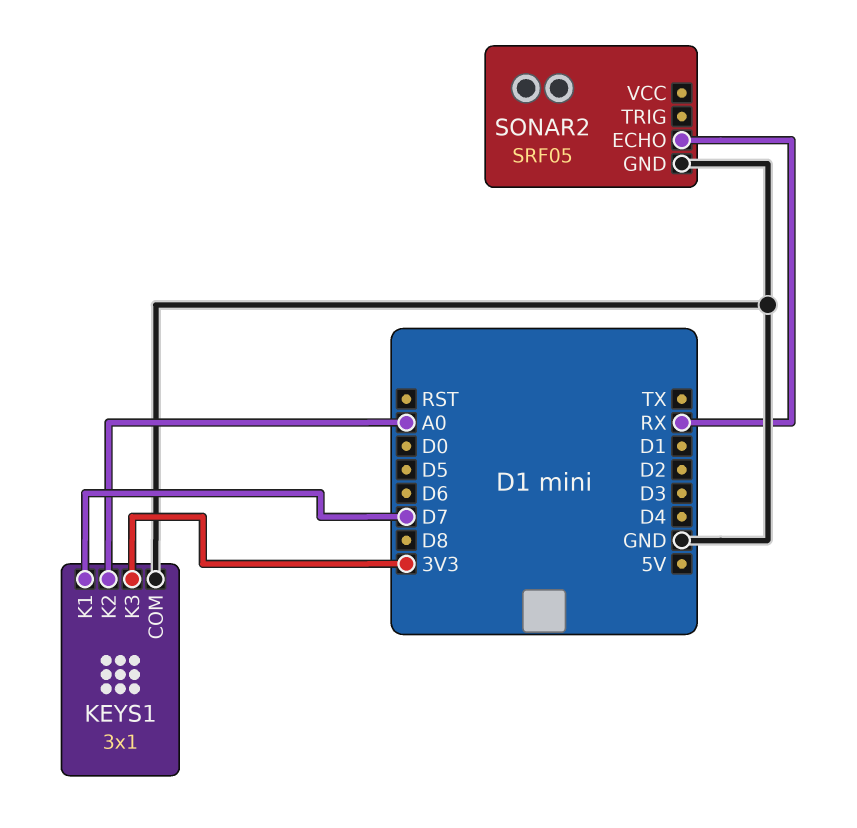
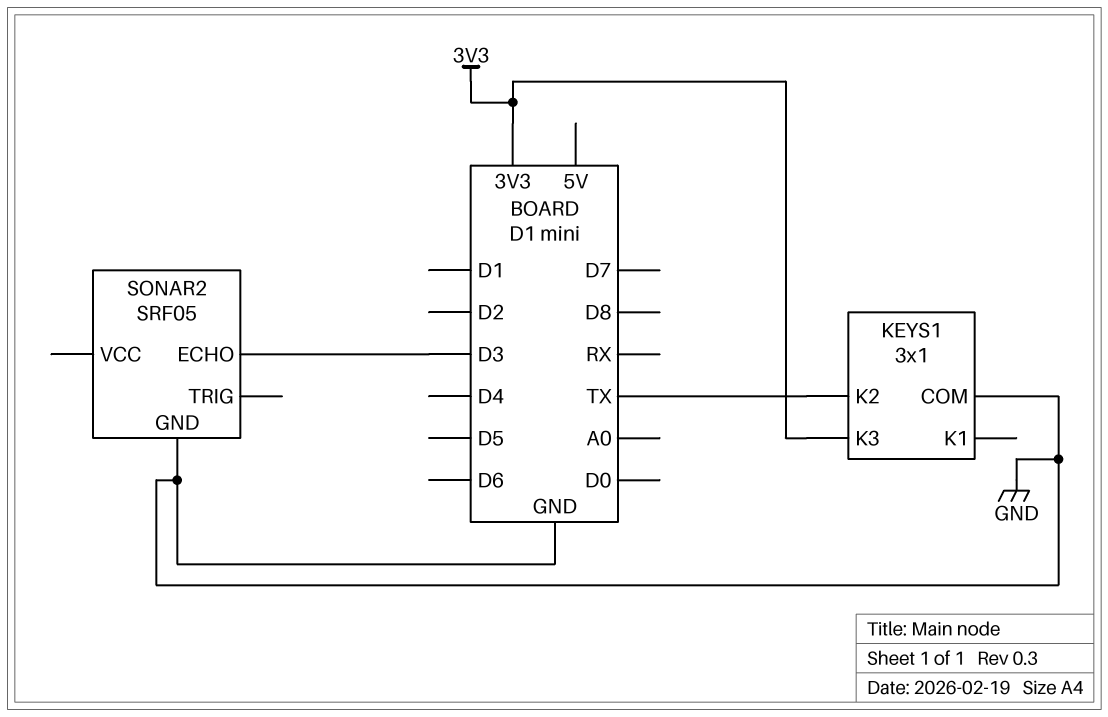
KEYS1 pin K1: D7 -> none
KEYS1 pin K2: A0 -> TX
SONAR2 pin ECHO: RX -> D3

